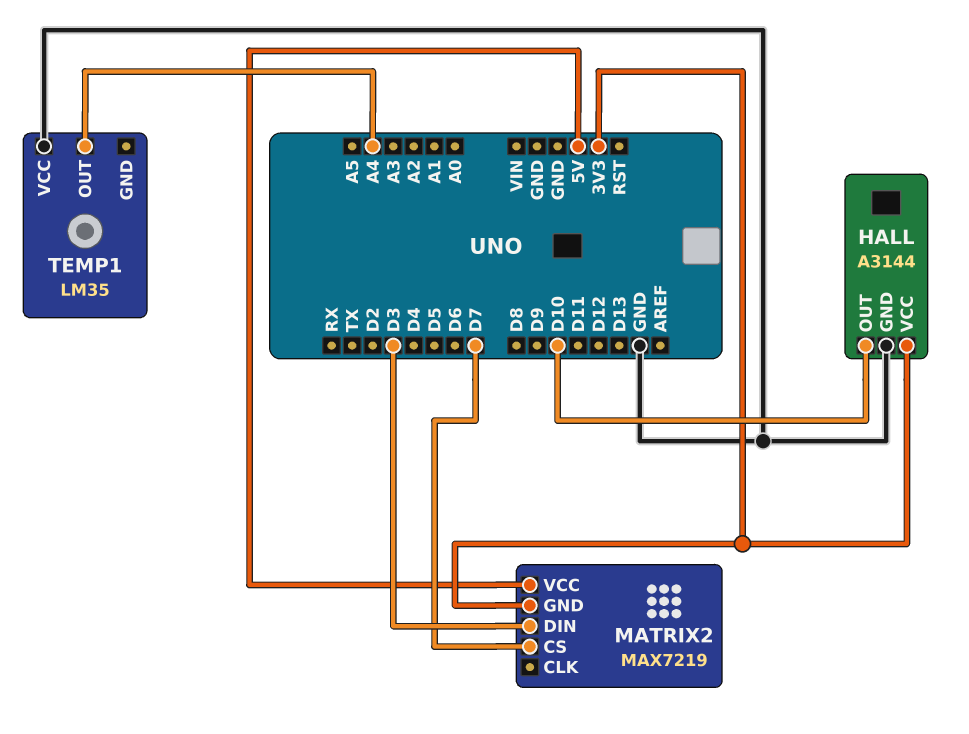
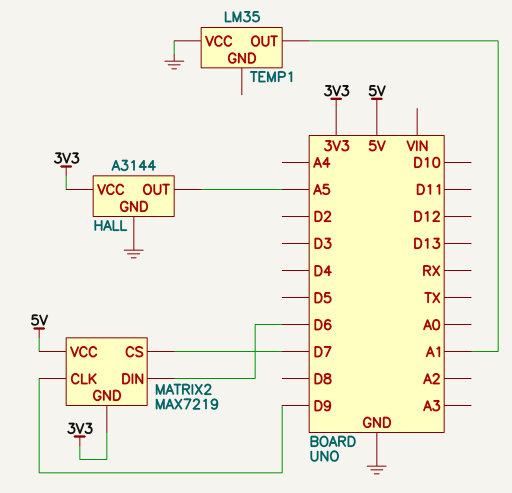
HALL pin OUT: D10 -> A5
MATRIX2 pin CLK: none -> D9
MATRIX2 pin DIN: D3 -> D6
TEMP1 pin OUT: A4 -> A1

